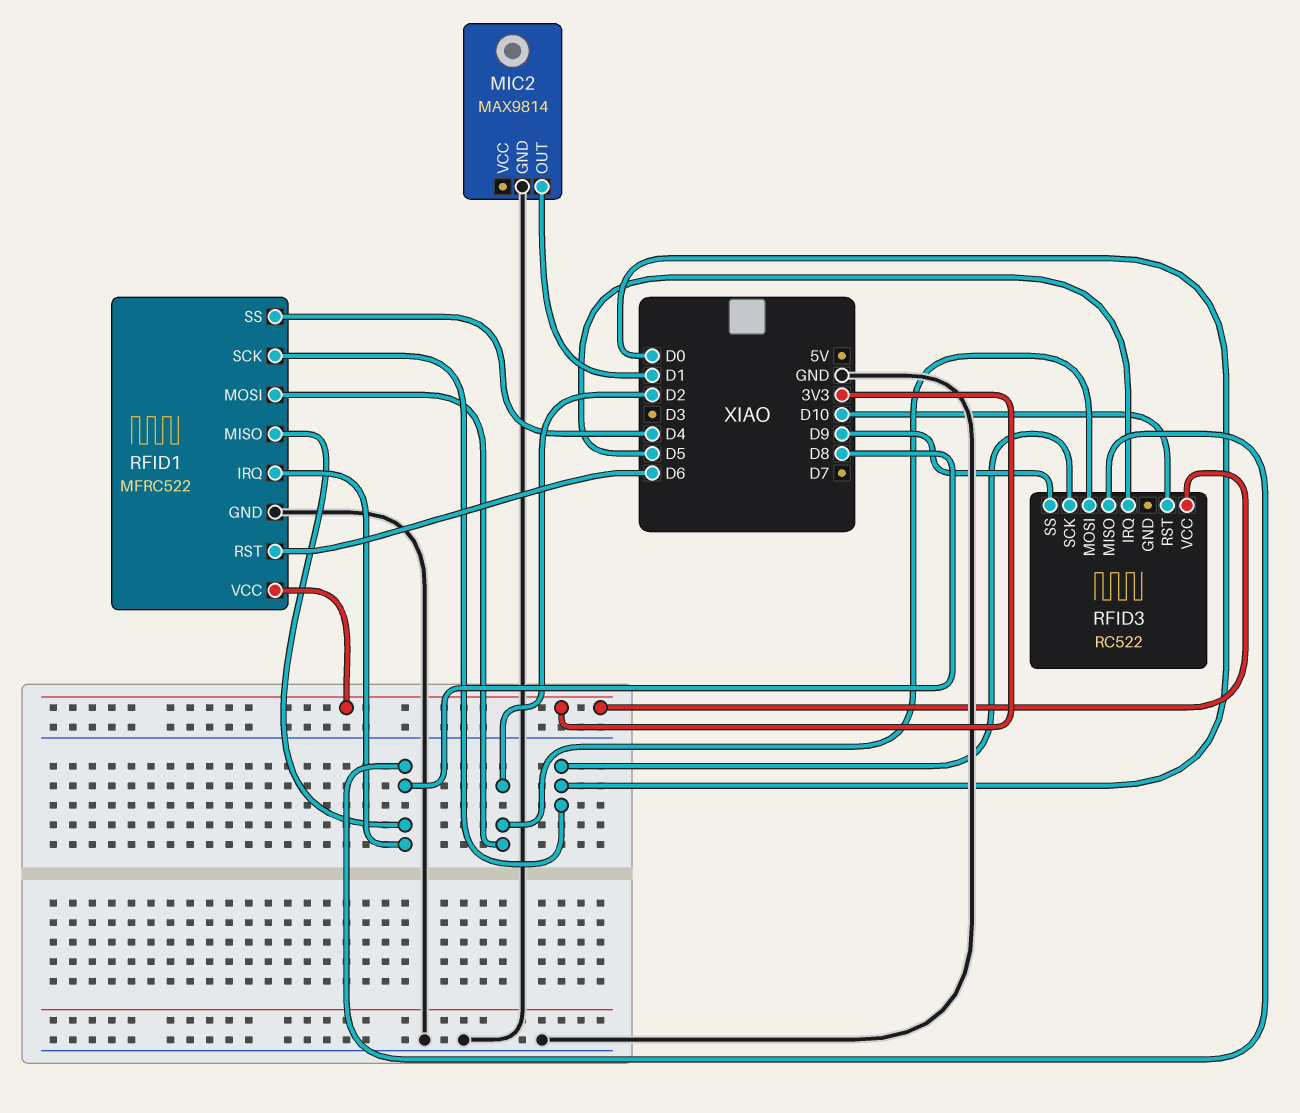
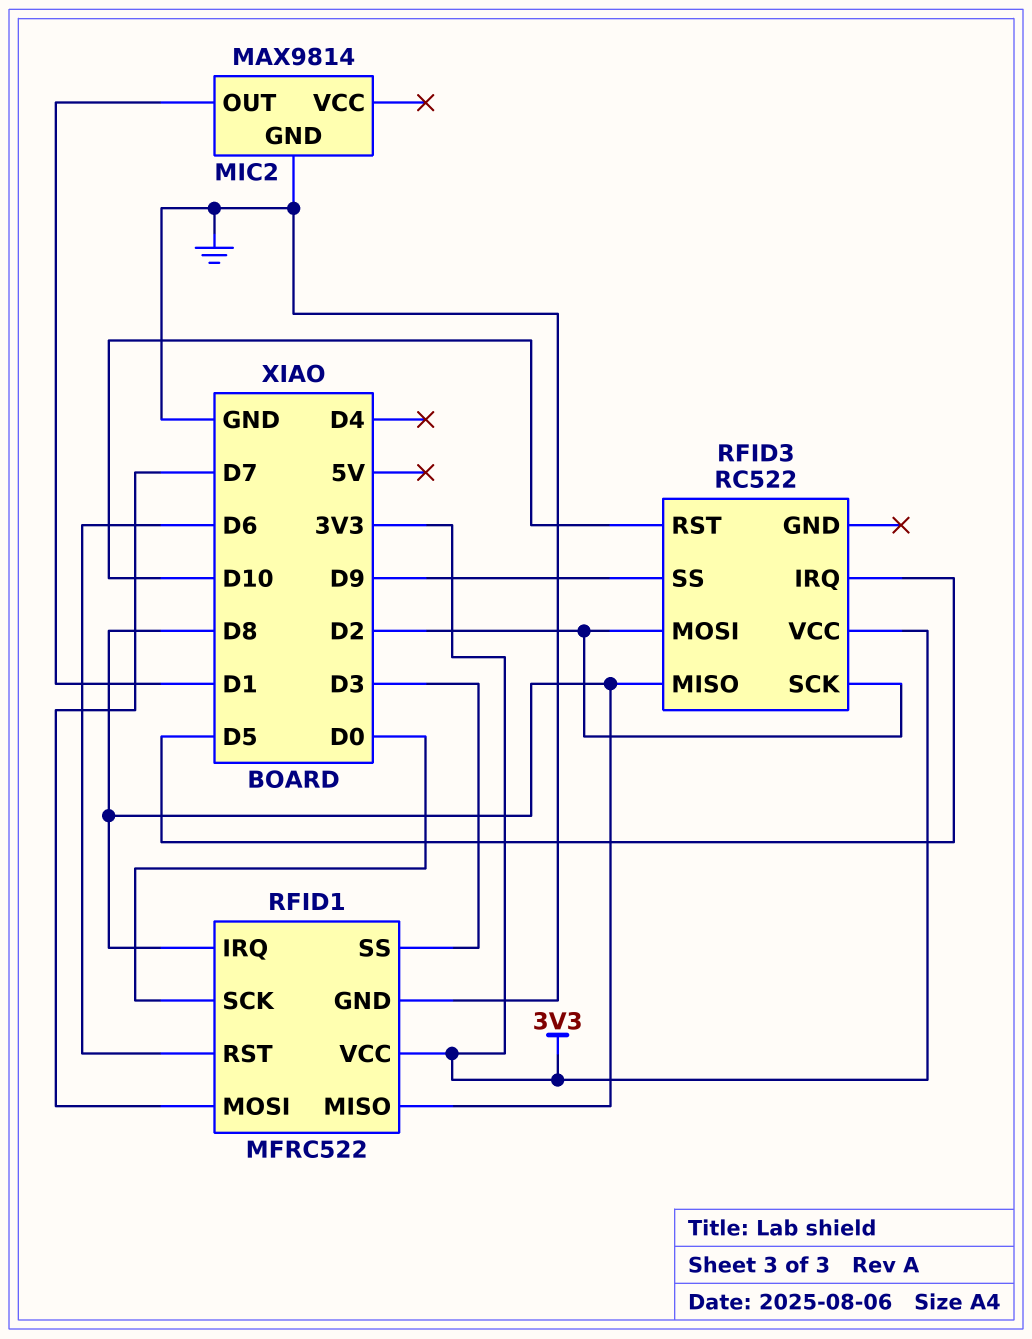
RFID1 pin MOSI: D2 -> D7
RFID1 pin SS: D4 -> D3
RFID3 pin SCK: D0 -> D2

